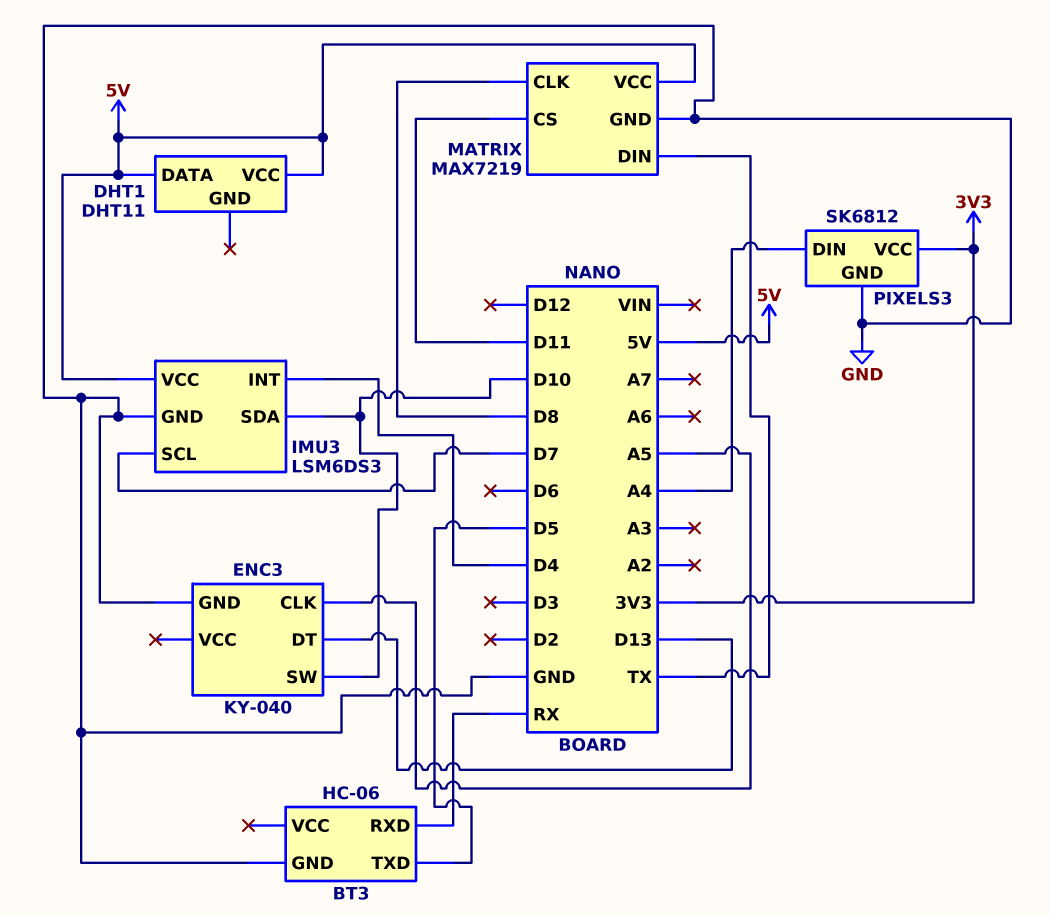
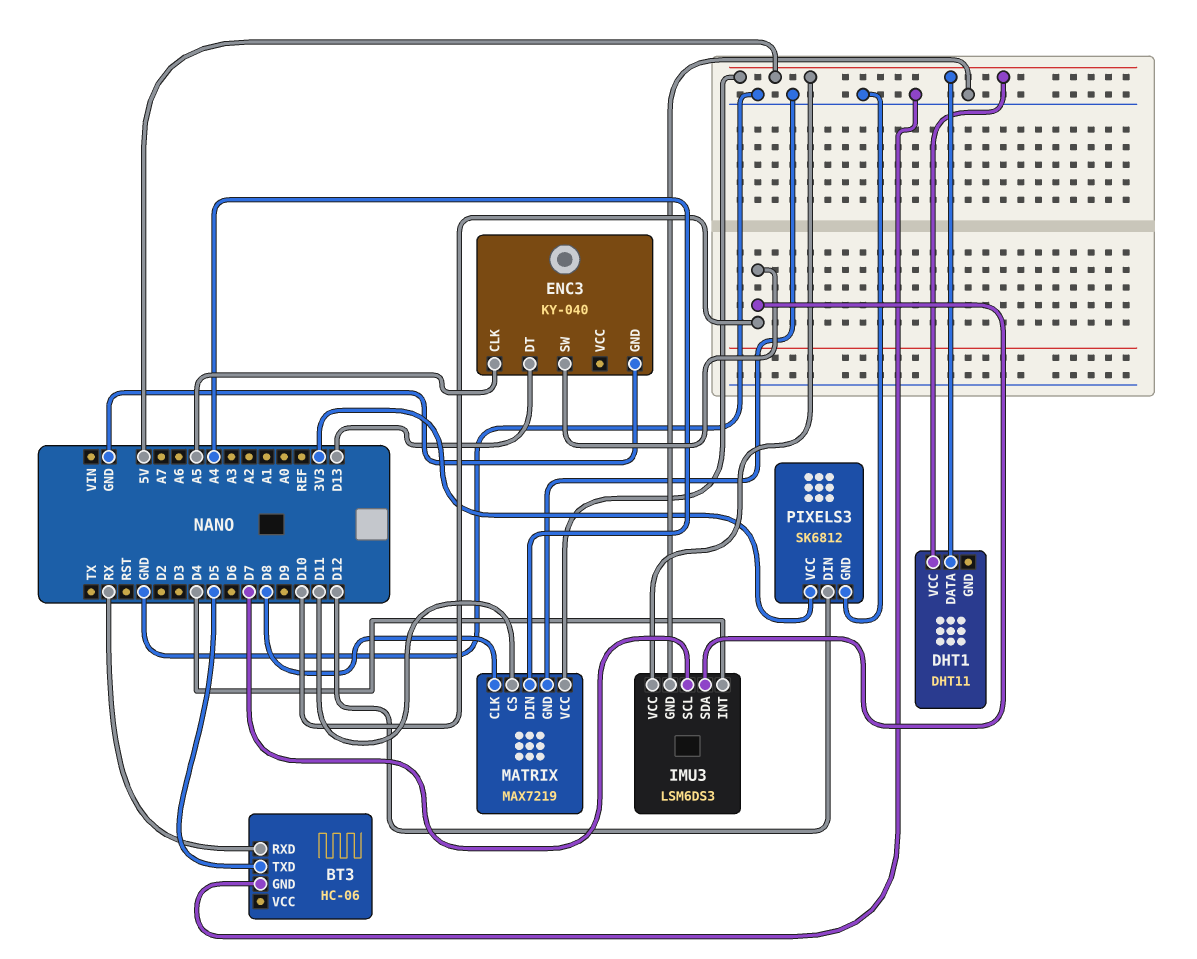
MATRIX pin DIN: TX -> A4
PIXELS3 pin DIN: A4 -> D12

